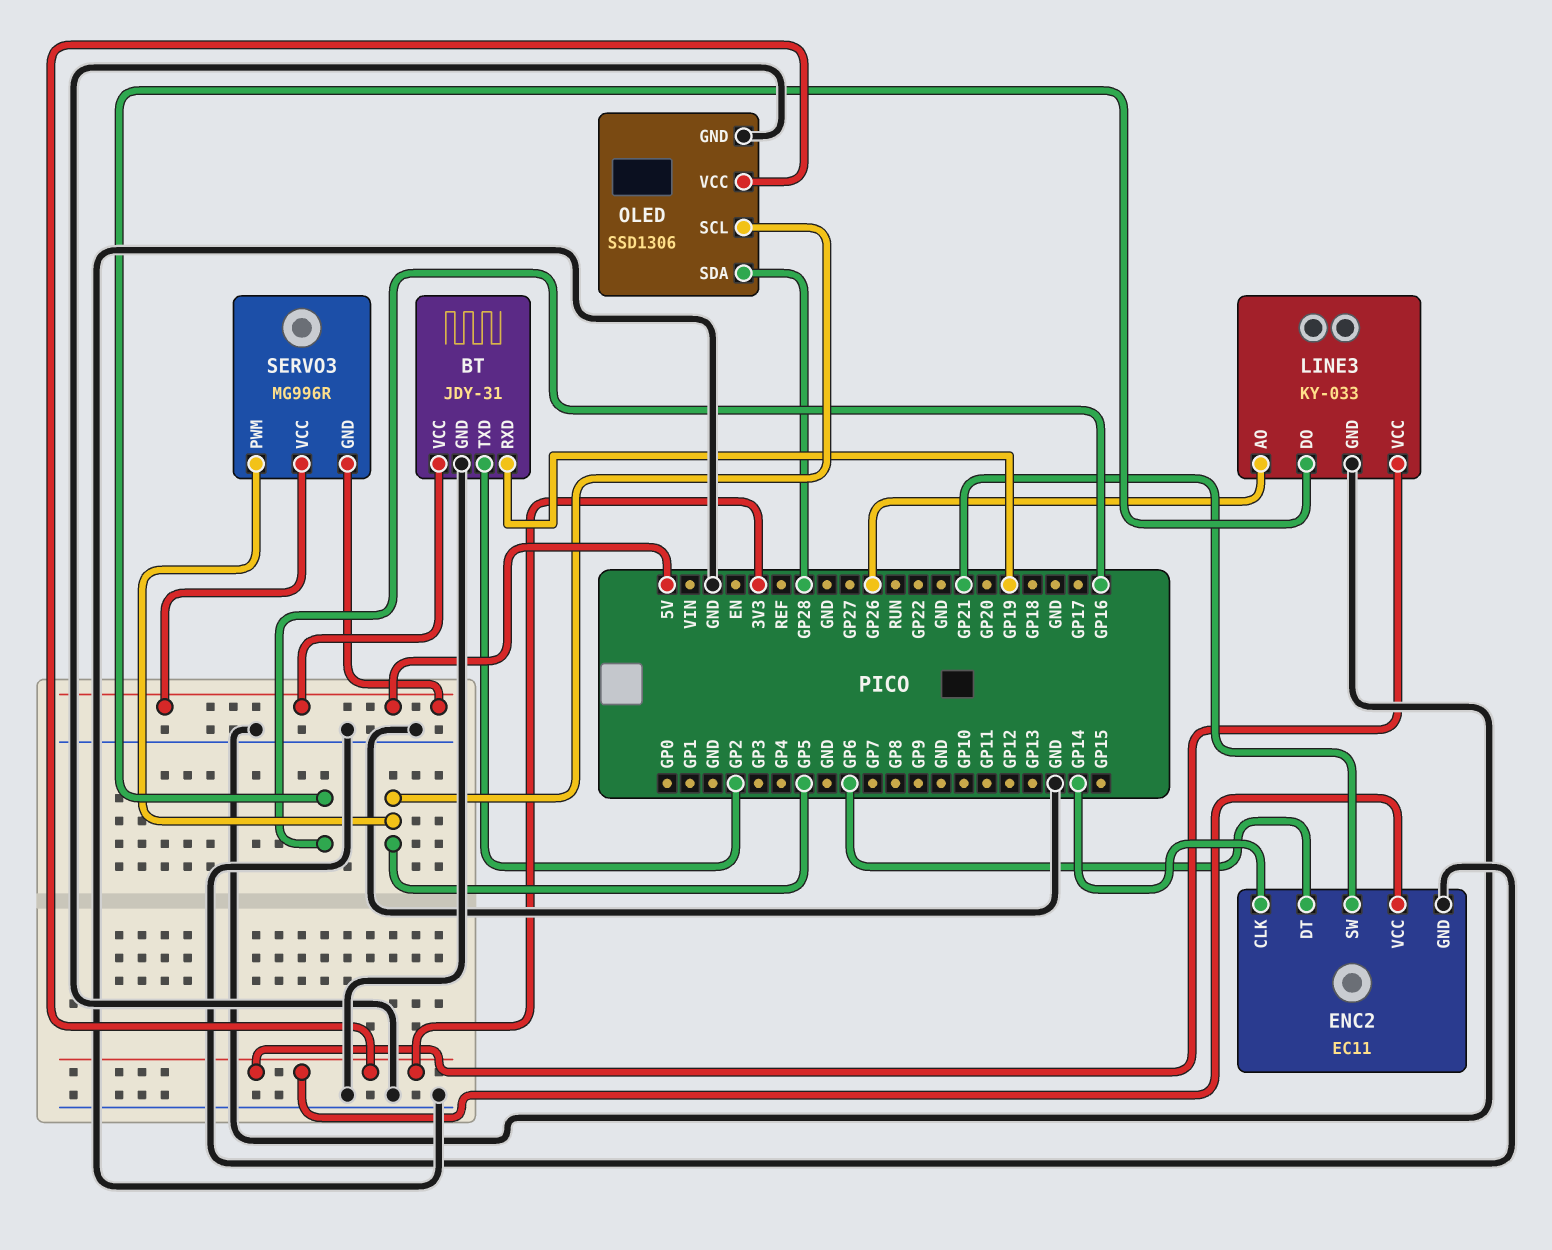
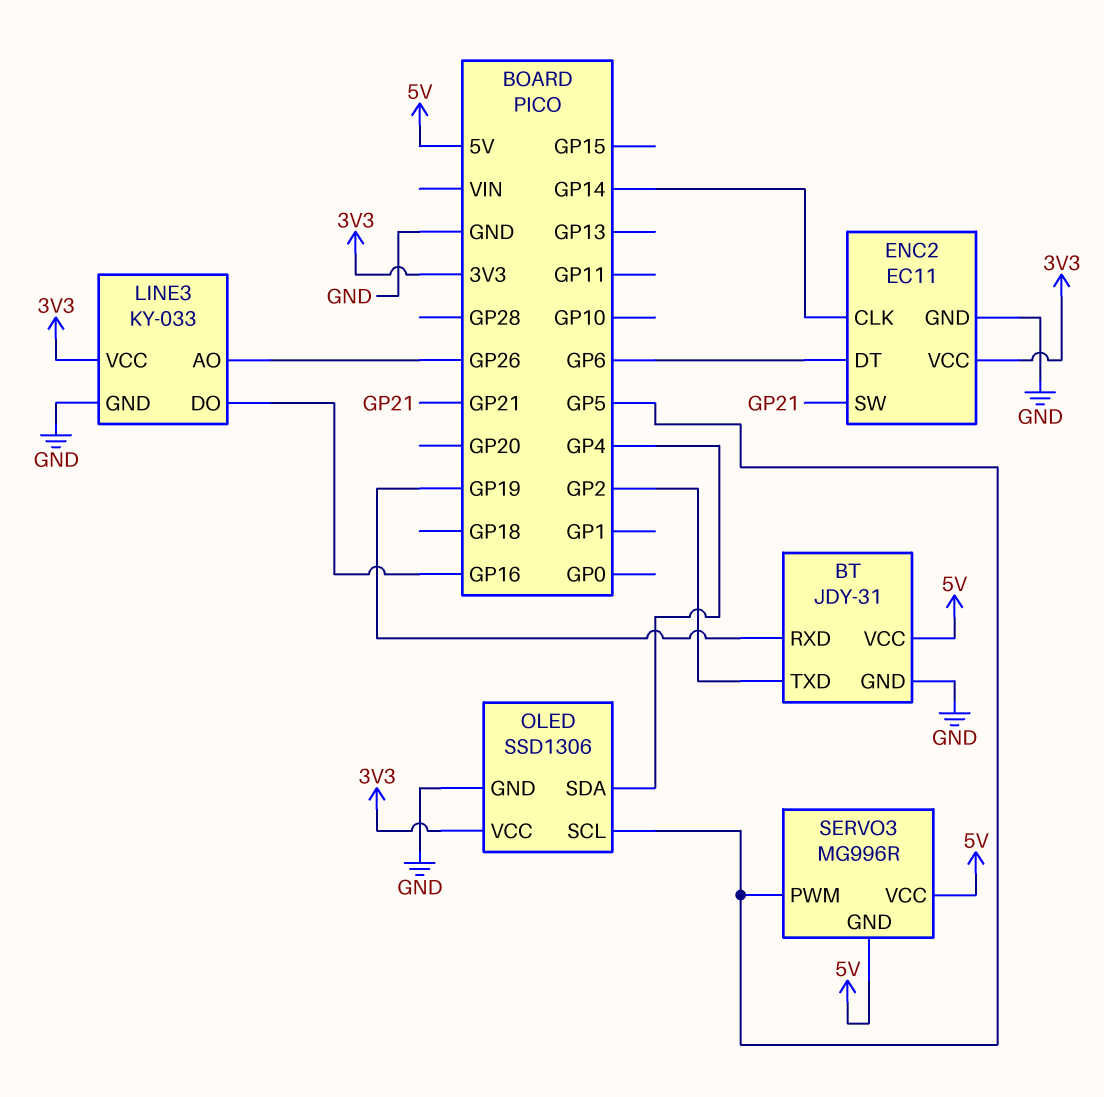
OLED pin SDA: GP28 -> GP4

